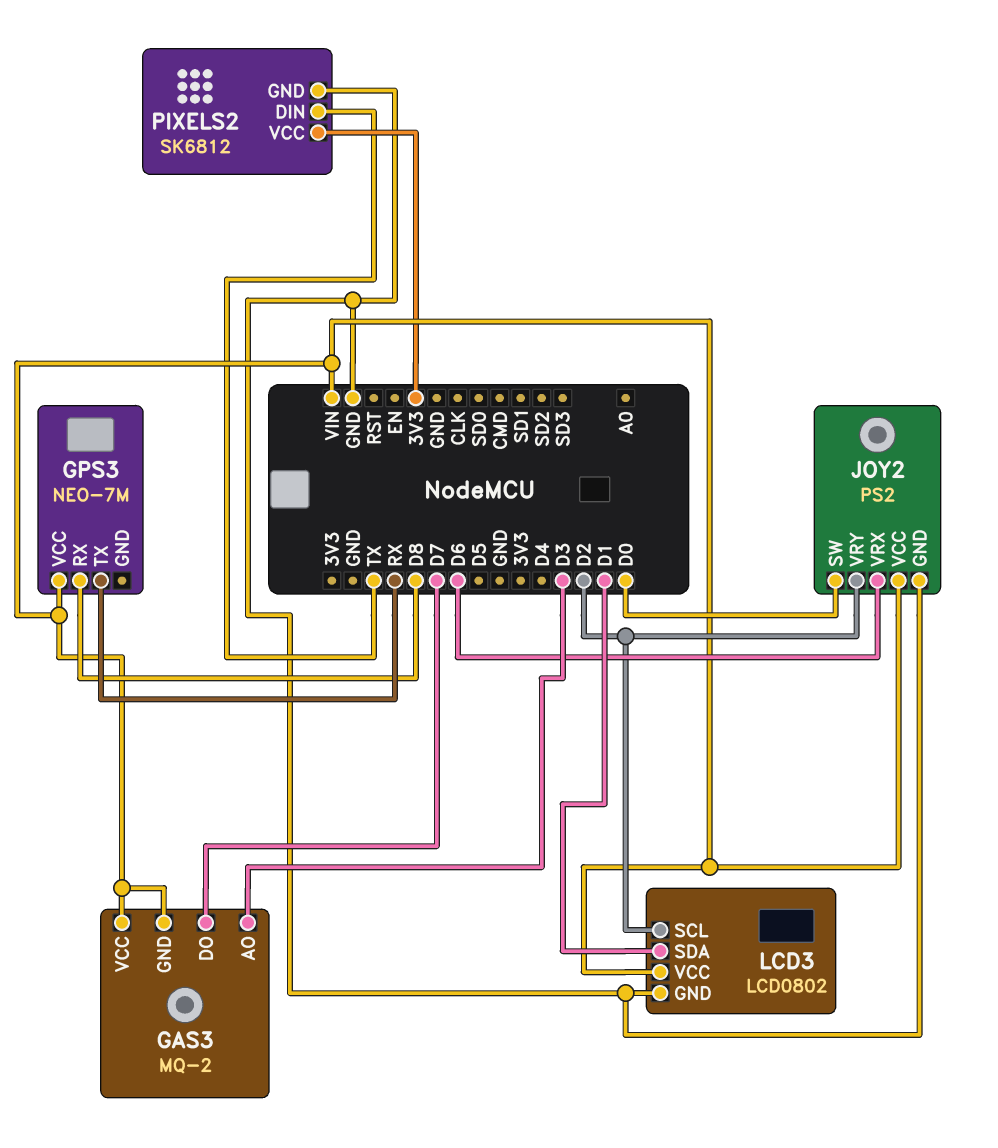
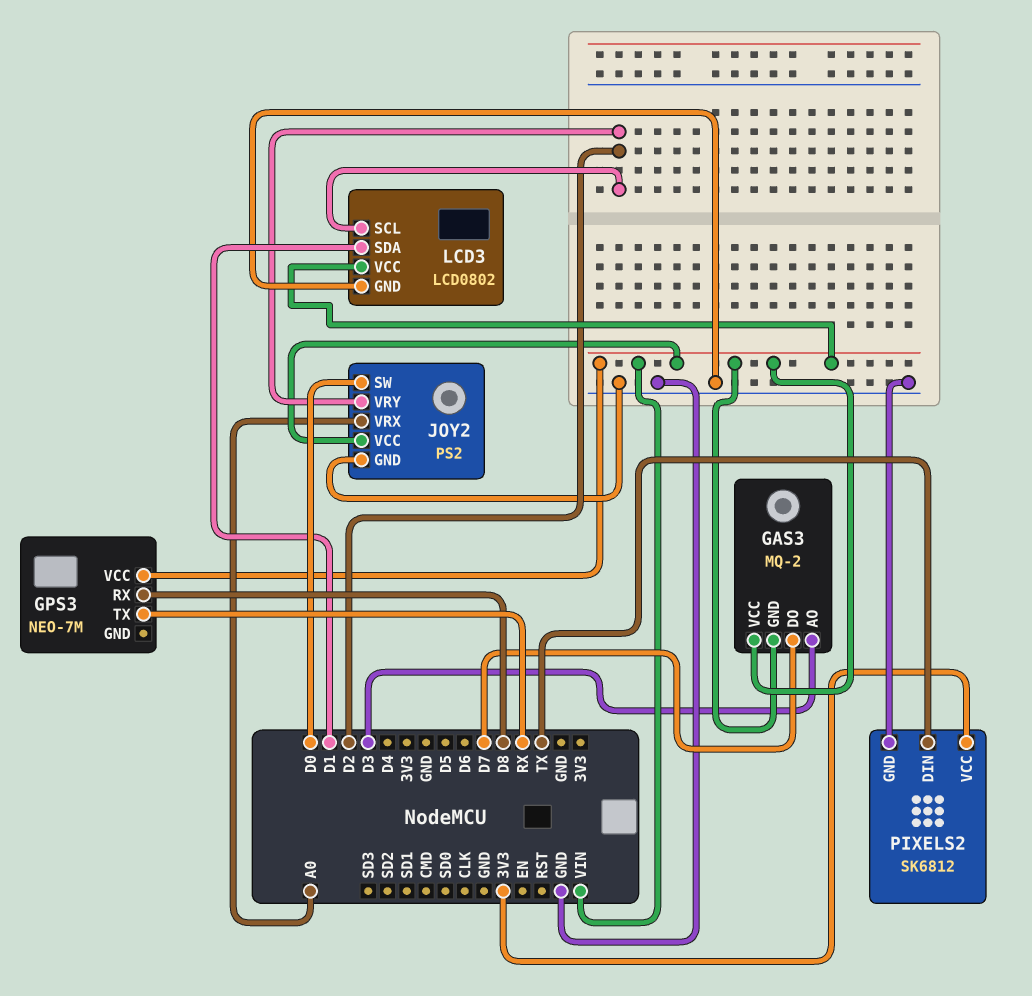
JOY2 pin VRX: D6 -> A0

